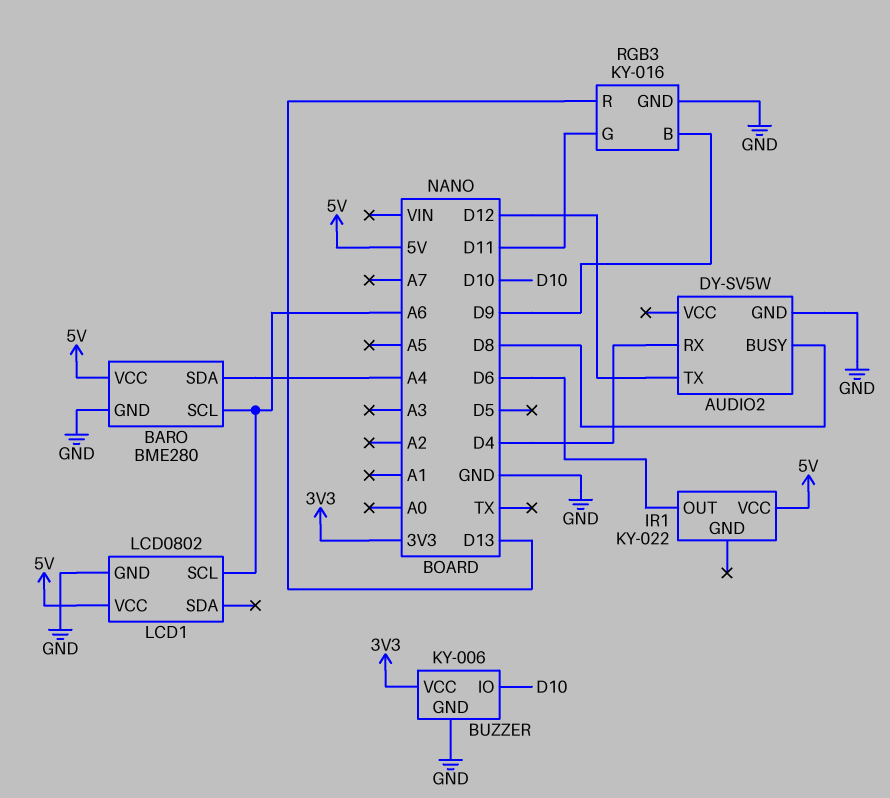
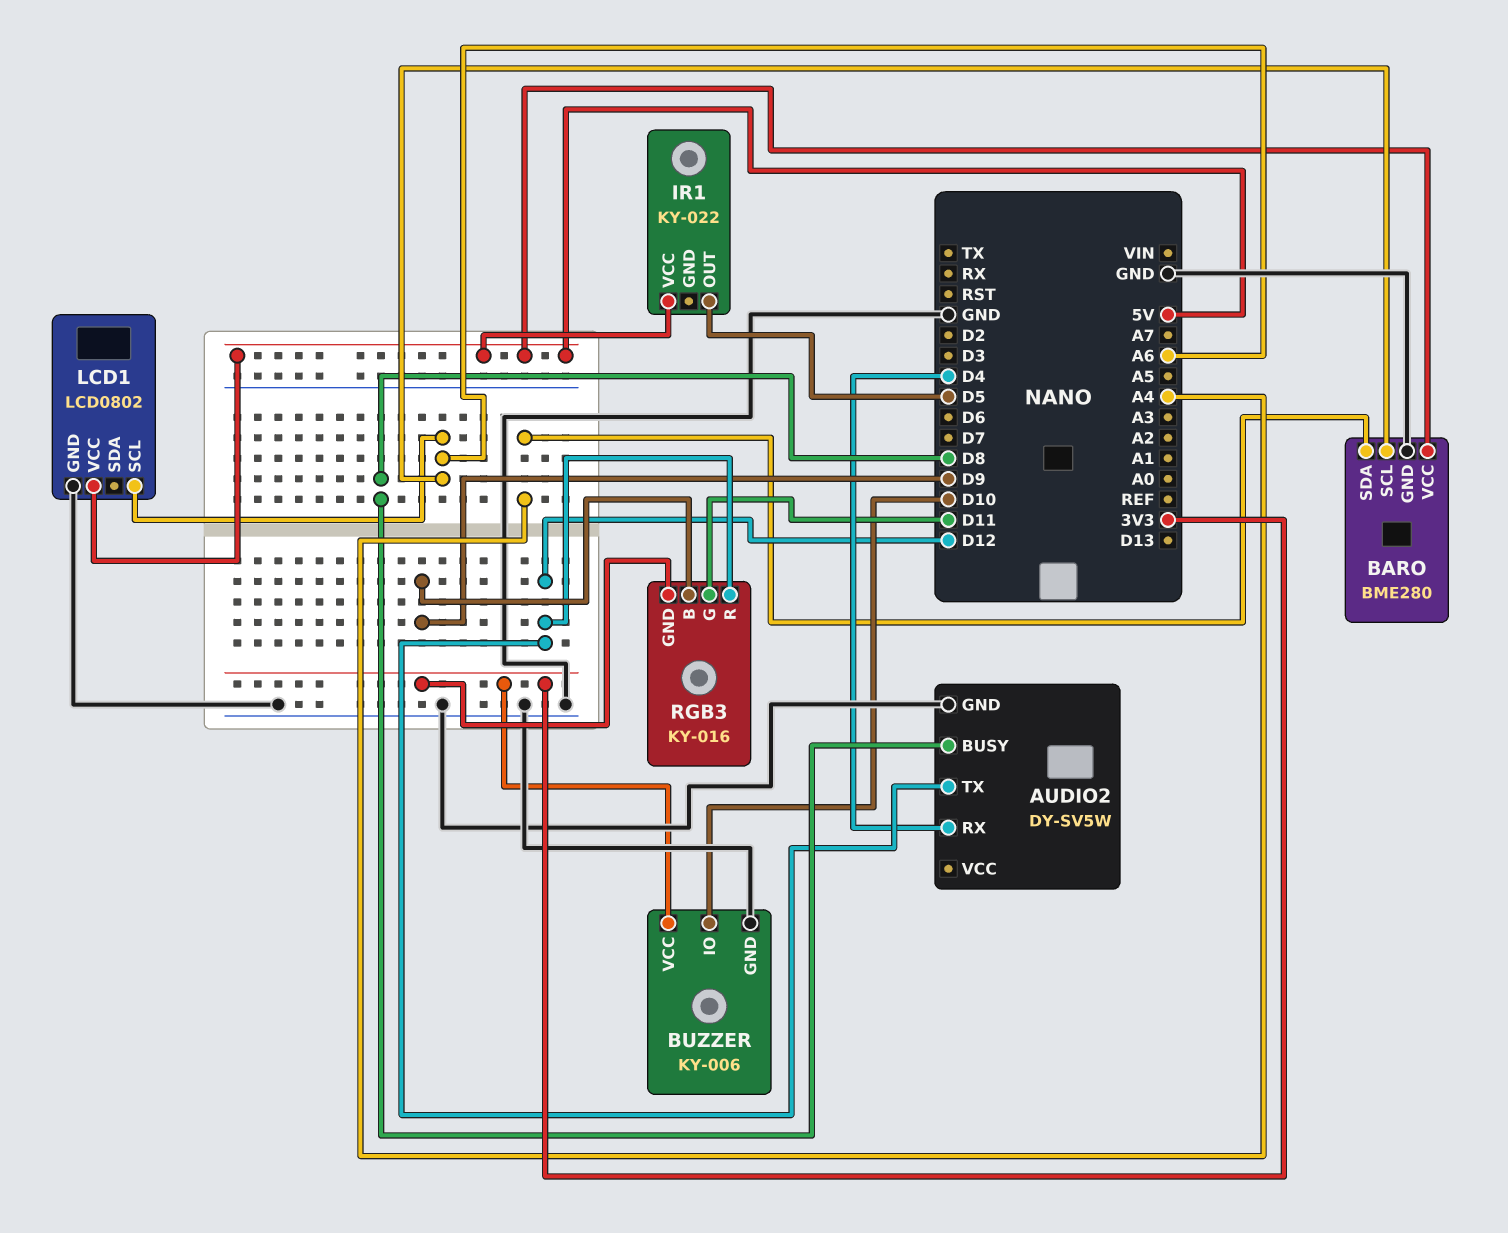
IR1 pin OUT: D6 -> D5
RGB3 pin GND: GND -> 3V3
RGB3 pin R: D13 -> D12

